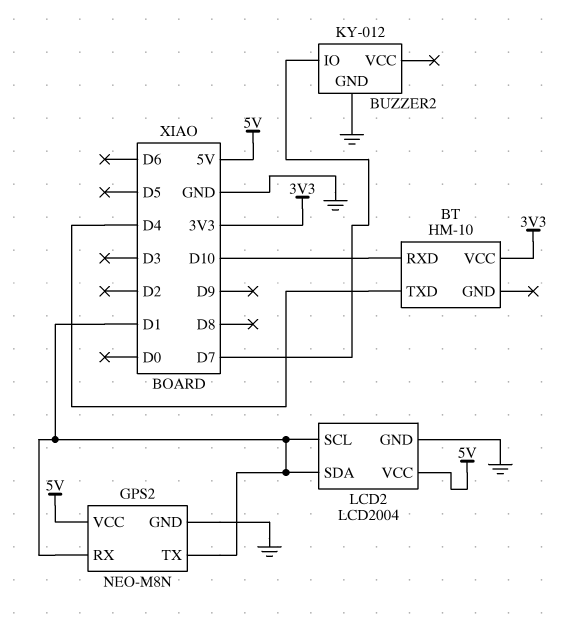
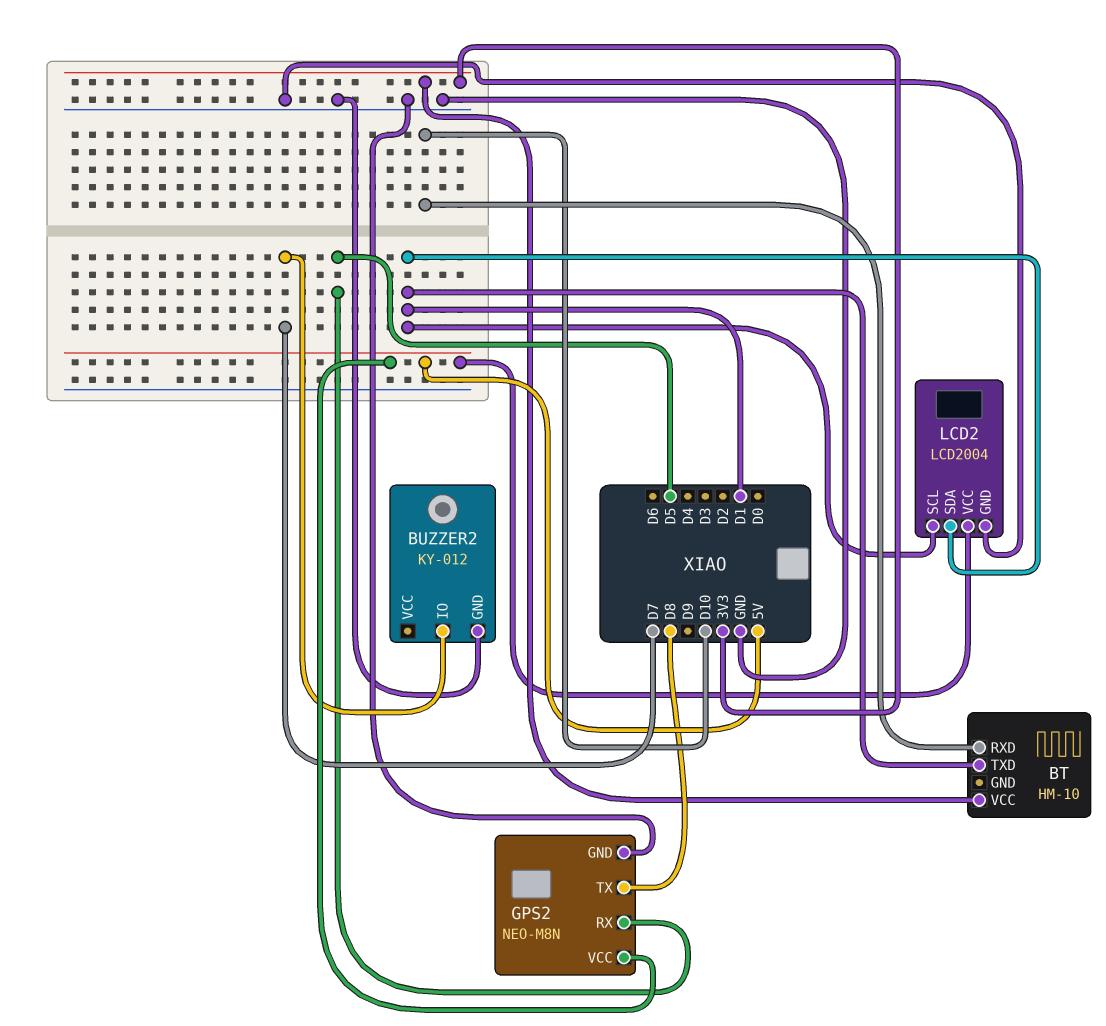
BT pin TXD: D4 -> D1
GPS2 pin RX: D1 -> D5
GPS2 pin TX: D1 -> D8

